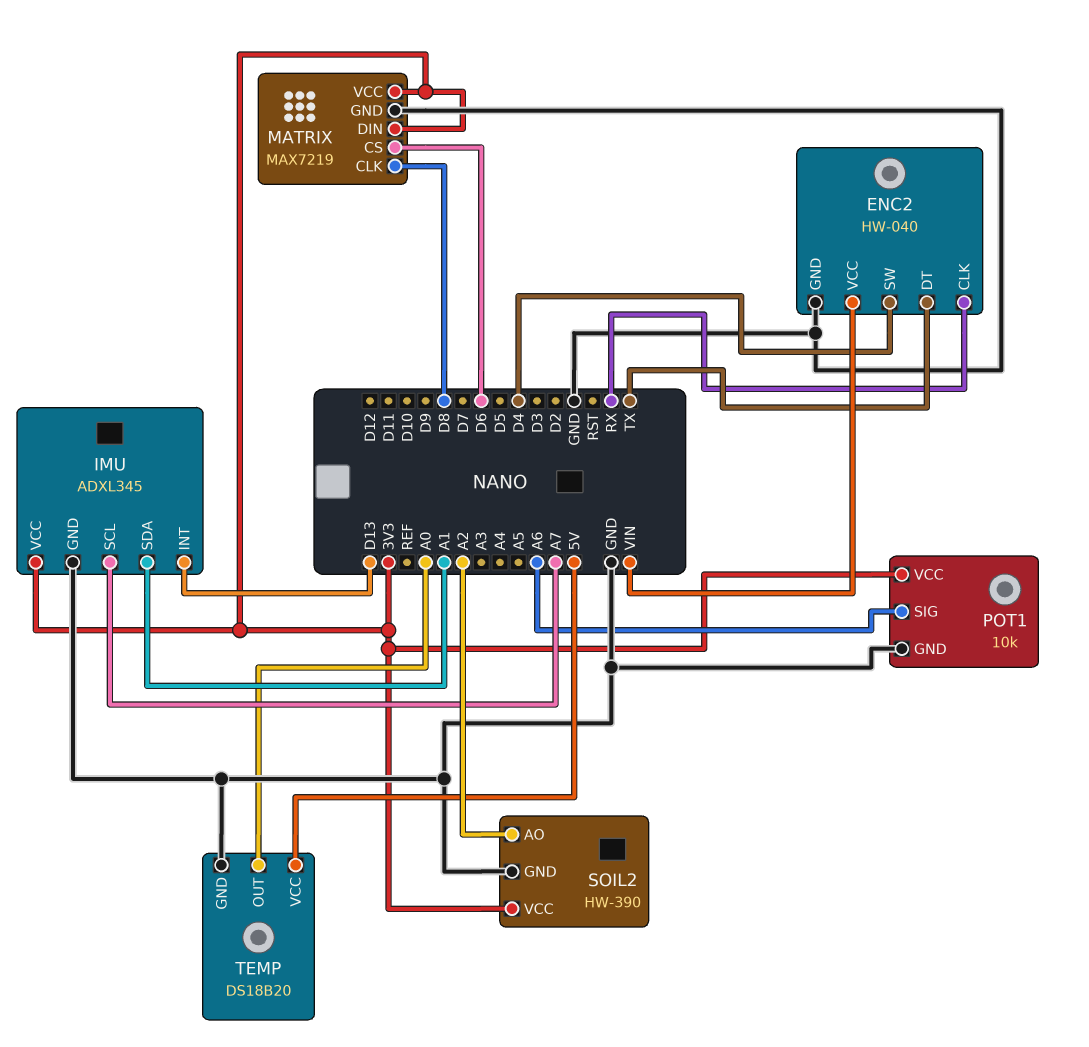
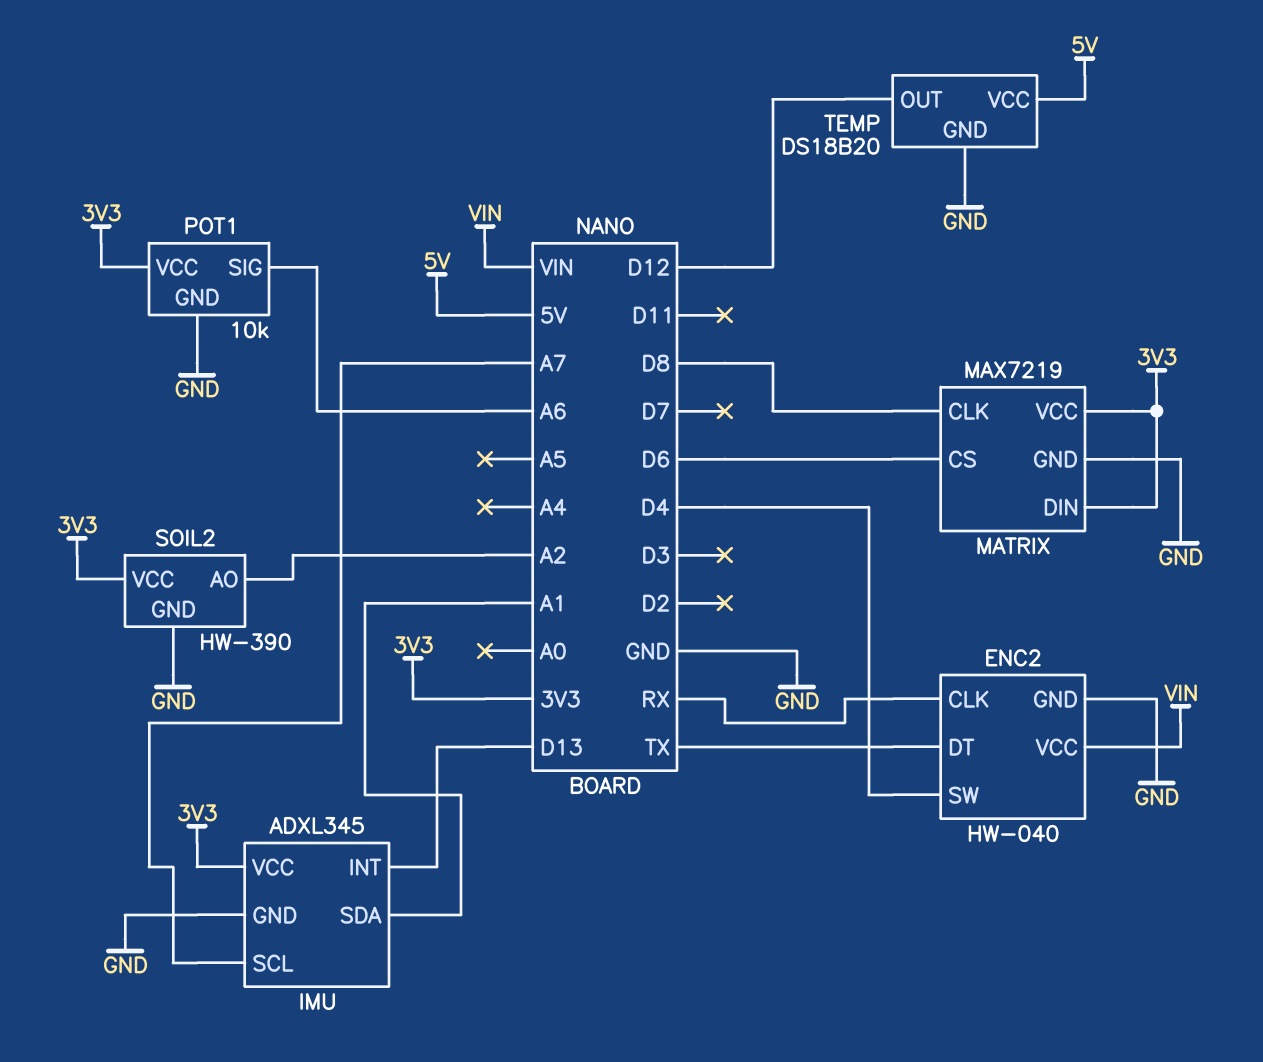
TEMP pin OUT: A0 -> D12

